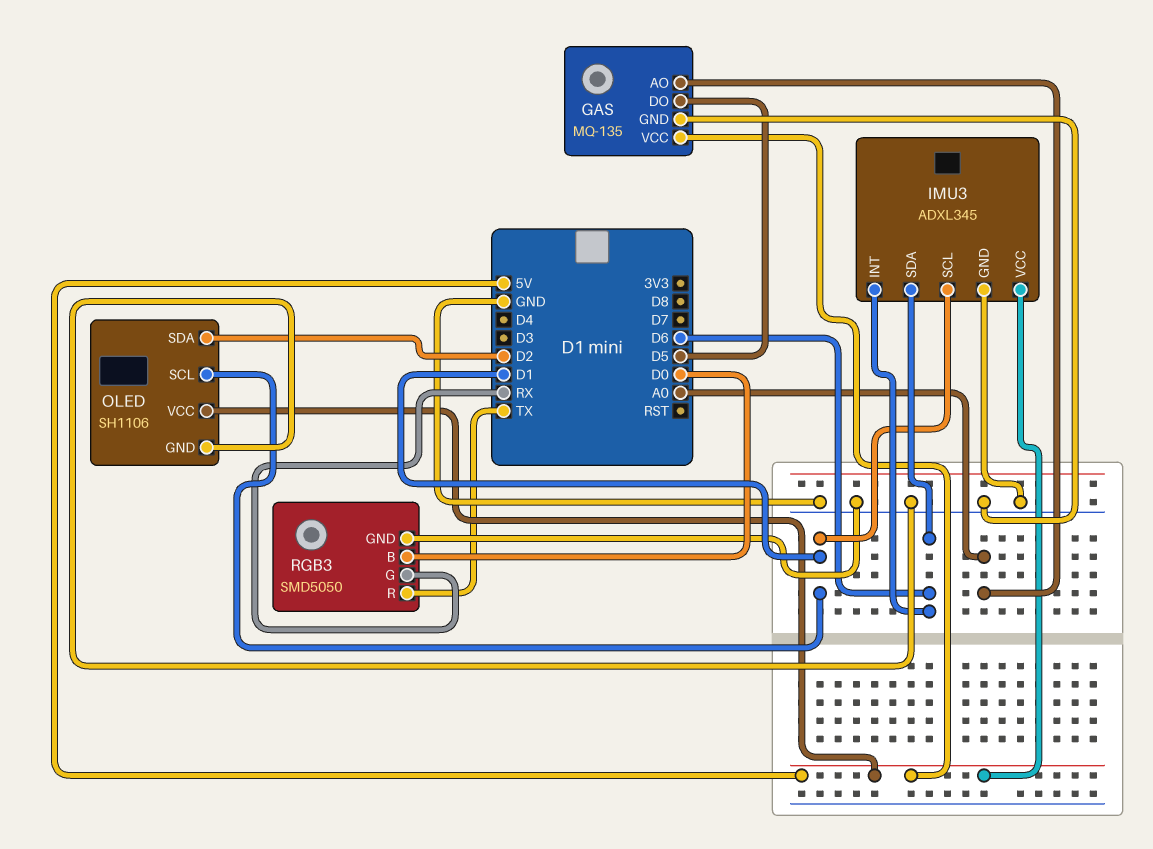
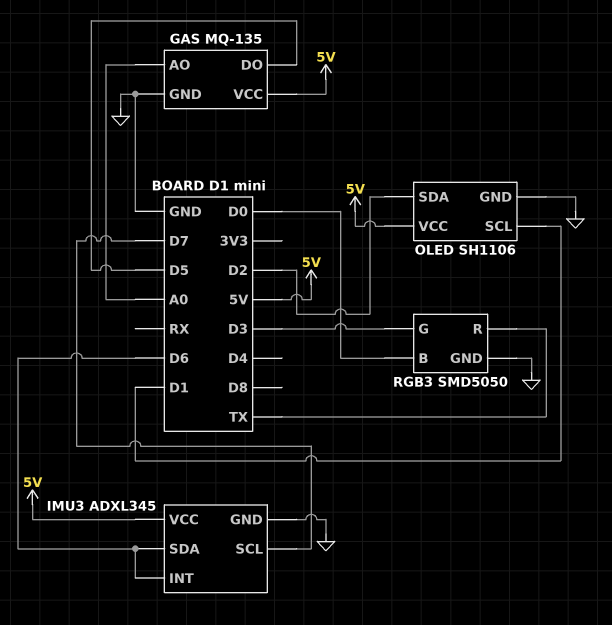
IMU3 pin SCL: D1 -> D7
RGB3 pin G: RX -> D3

